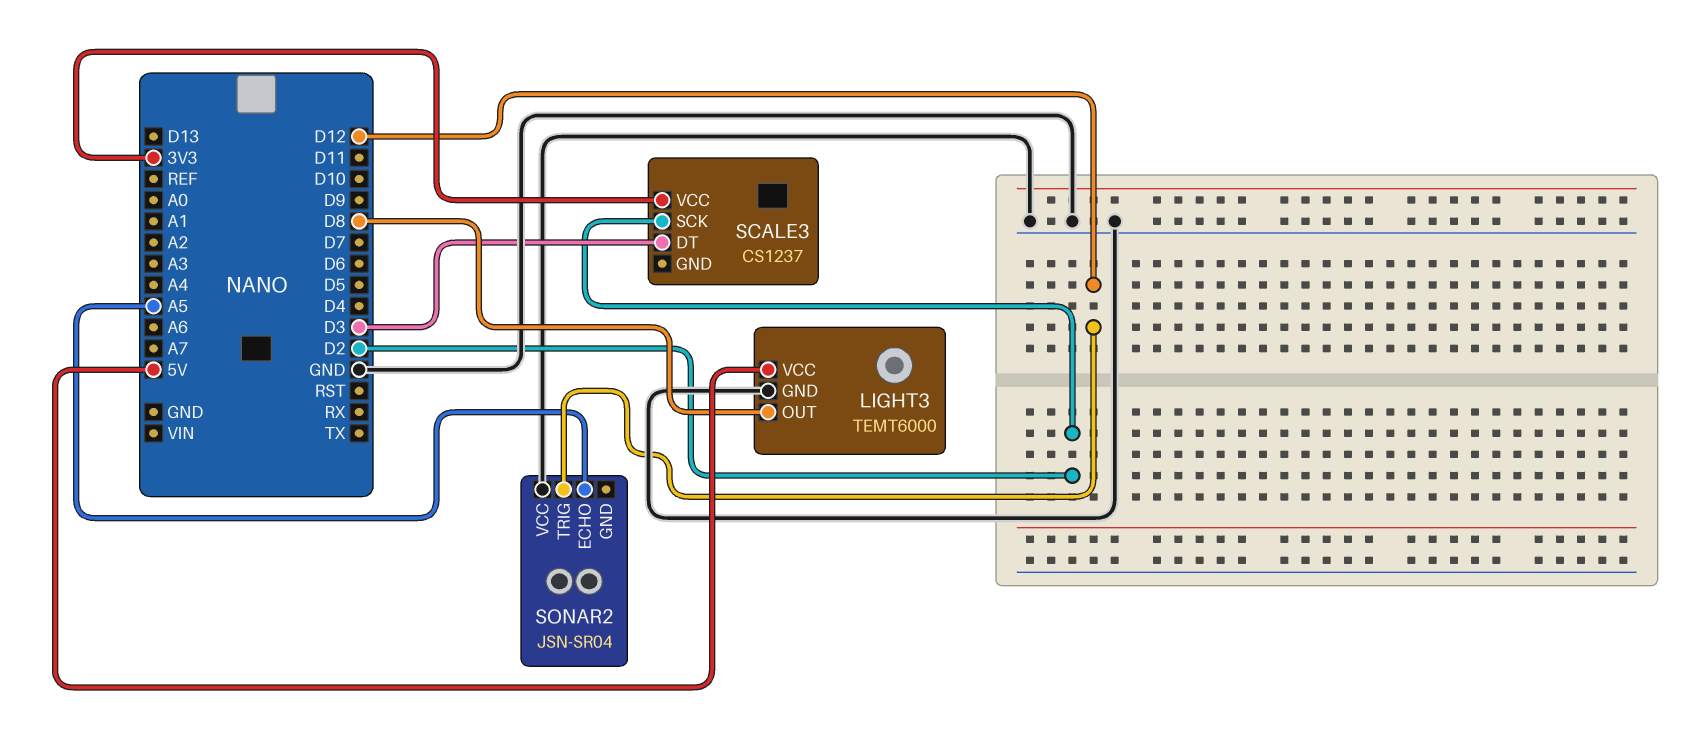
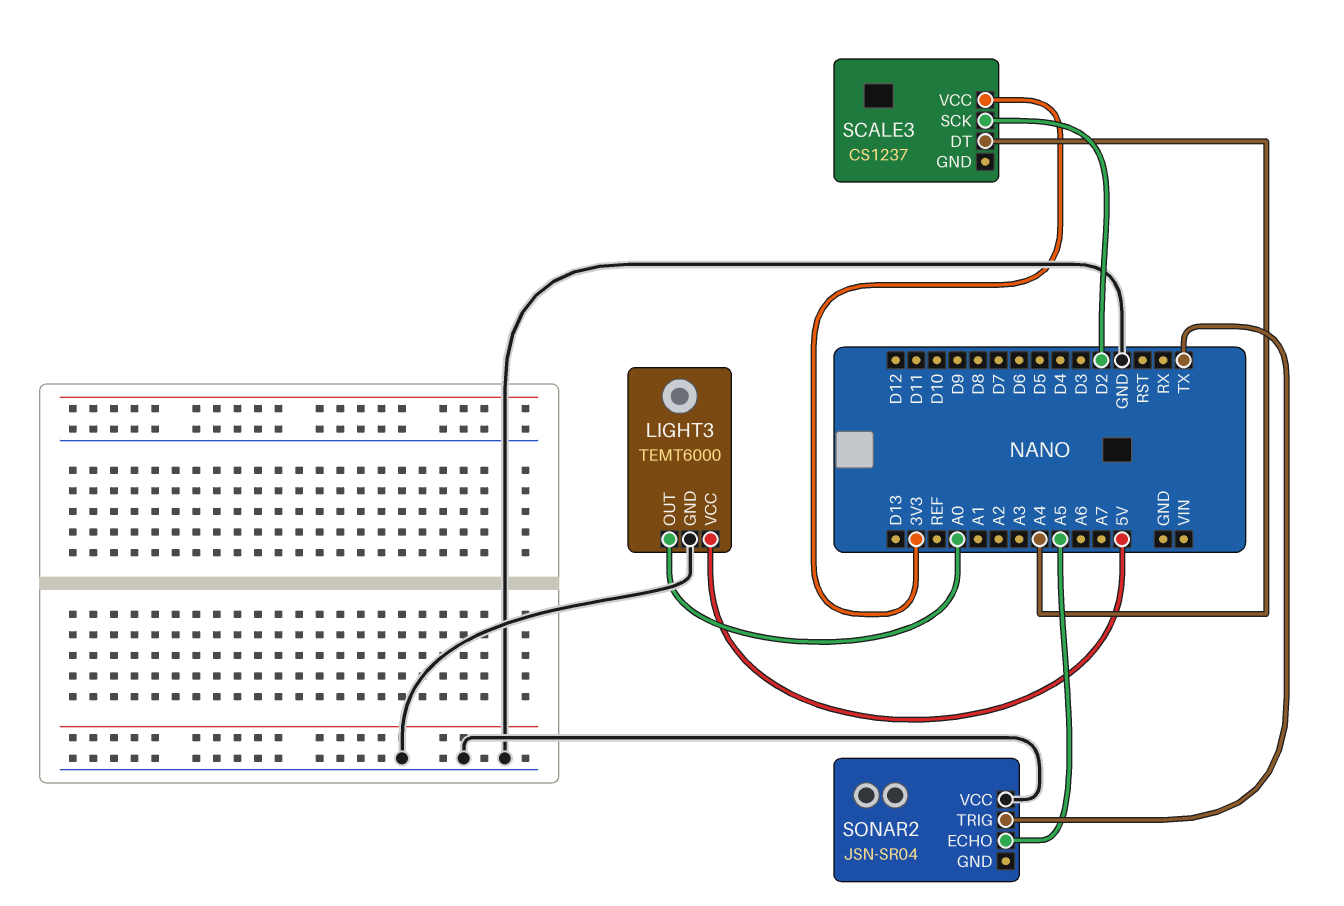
LIGHT3 pin OUT: D8 -> A0
SCALE3 pin DT: D3 -> A4
SONAR2 pin TRIG: D12 -> TX

